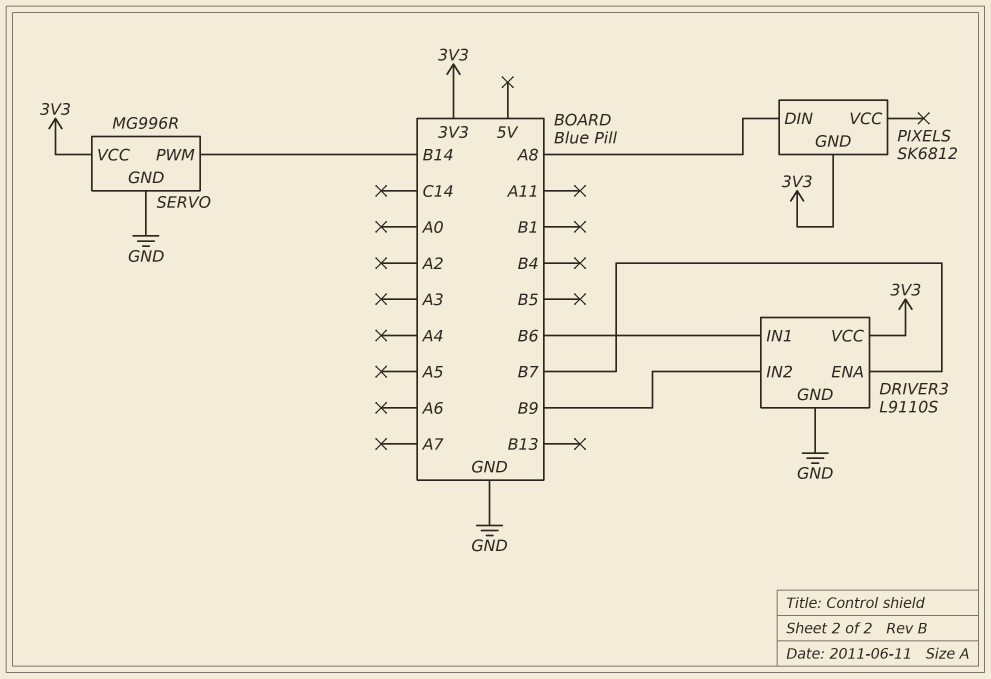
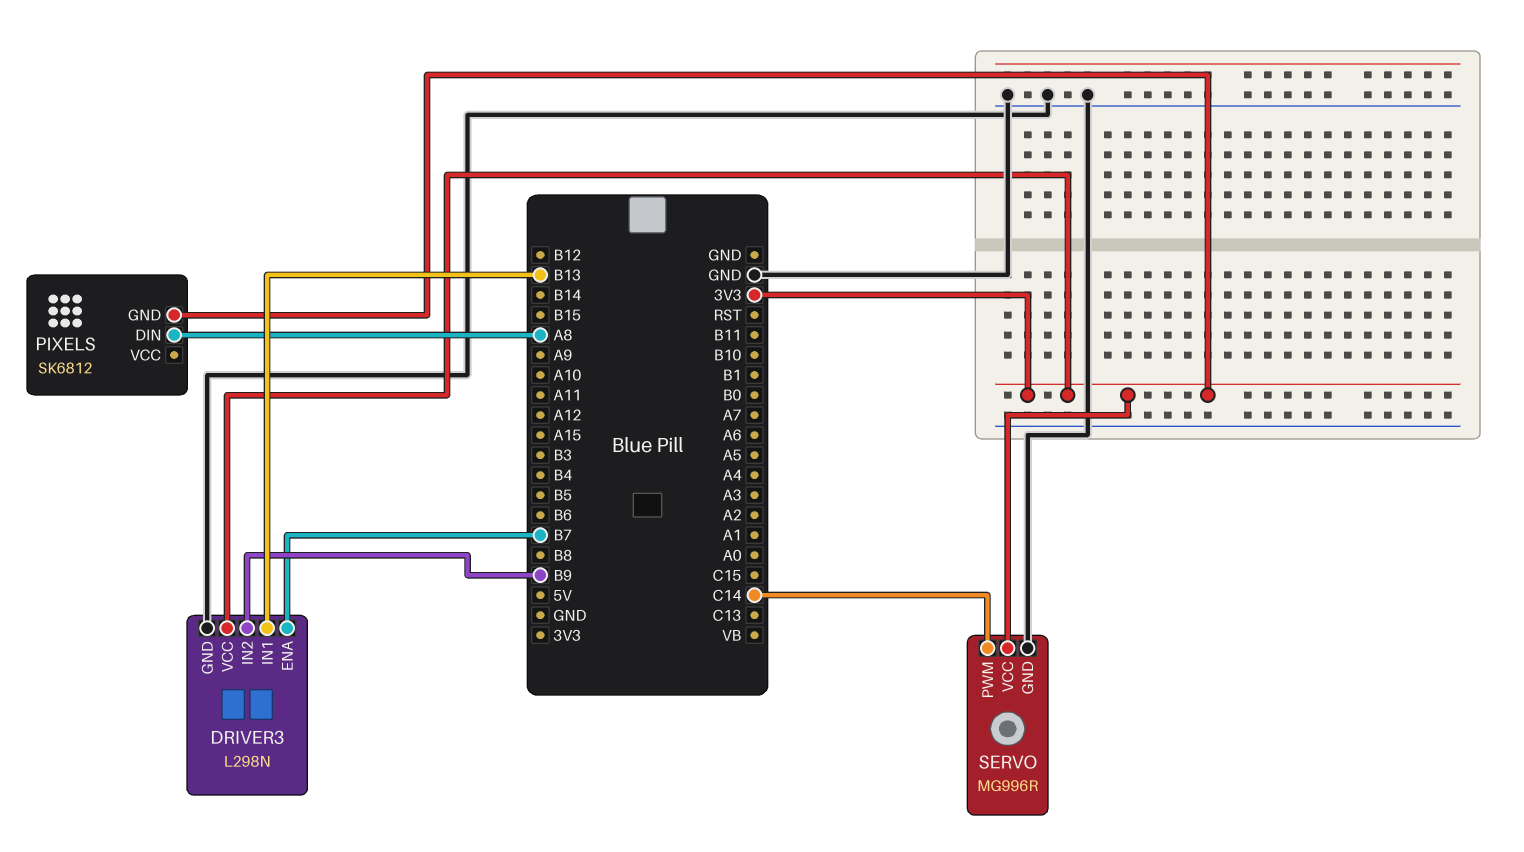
DRIVER3: L9110S -> L298N
DRIVER3 pin IN1: B6 -> B13
SERVO pin PWM: B14 -> C14

